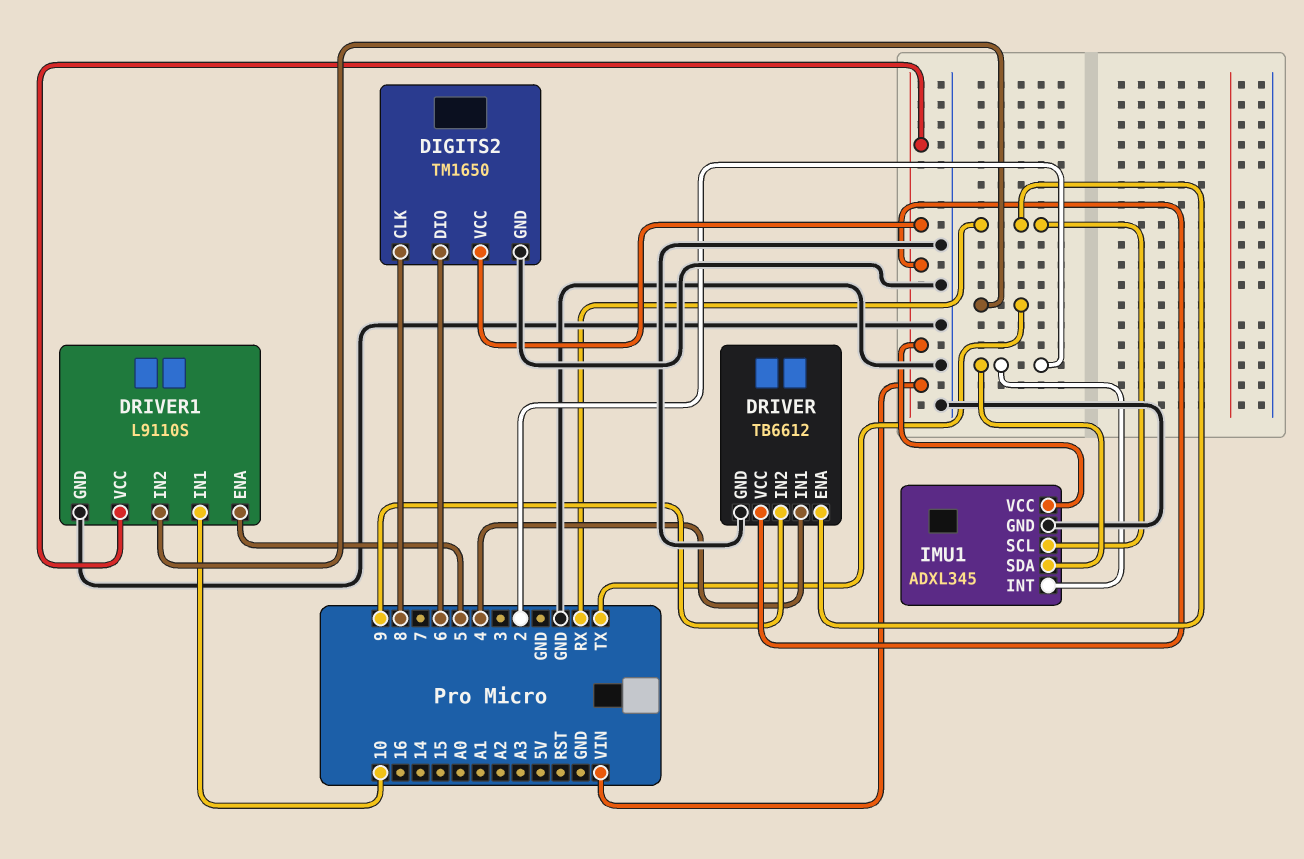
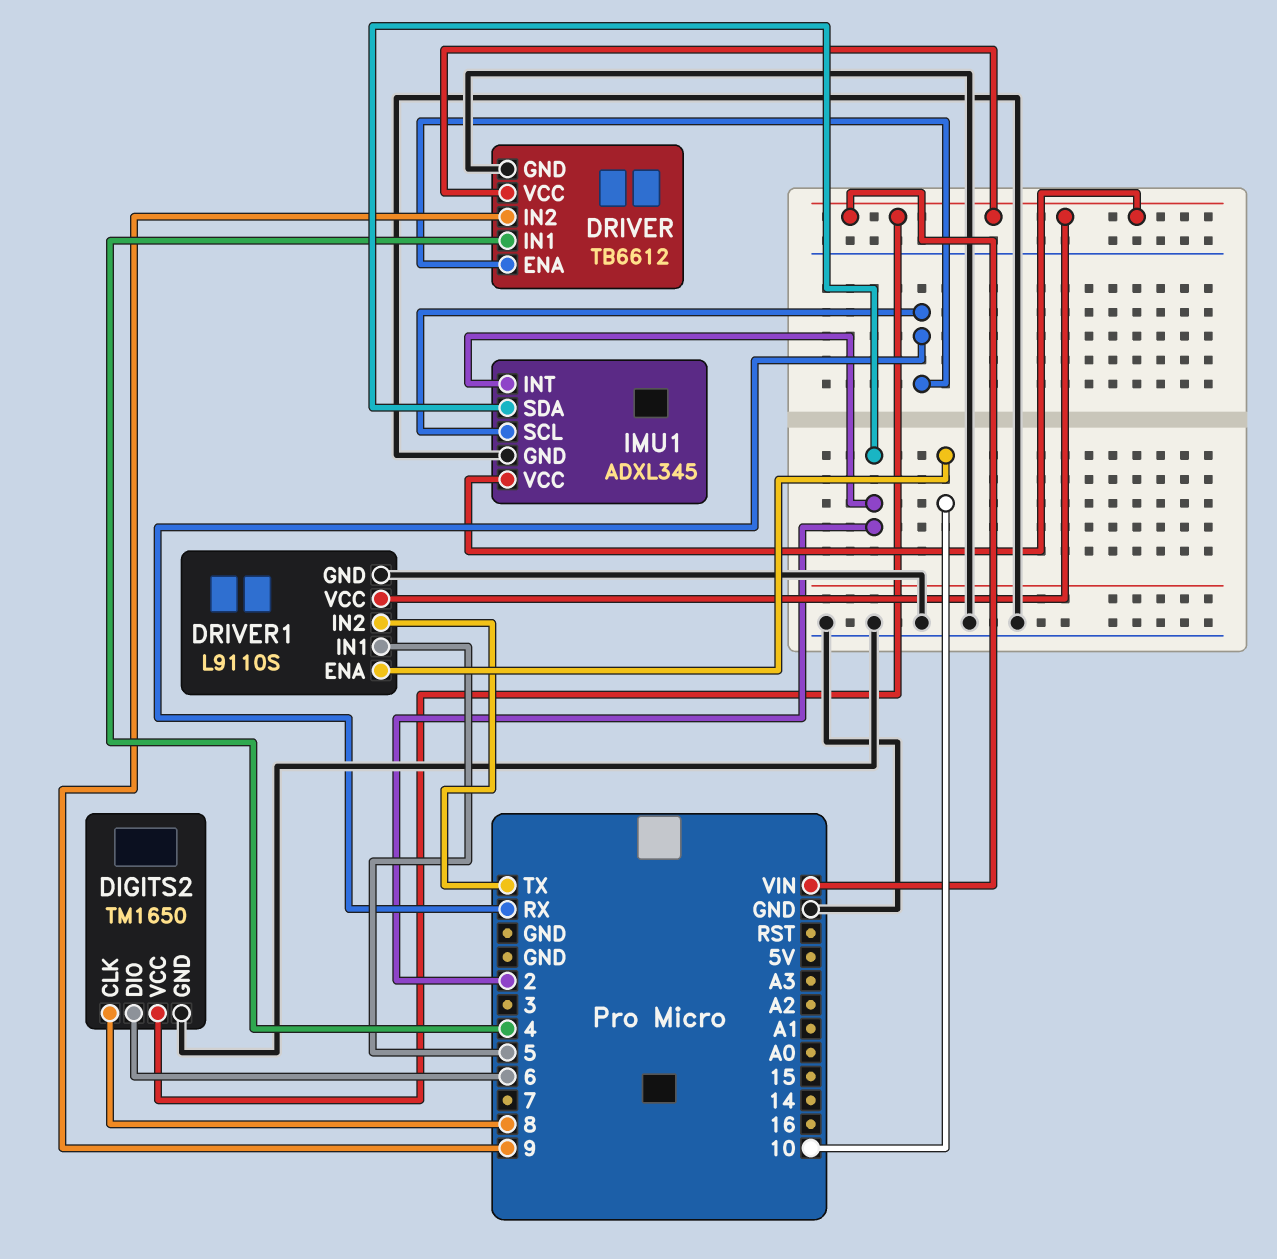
DRIVER1 pin ENA: 5 -> 10
DRIVER1 pin IN1: 10 -> 5

